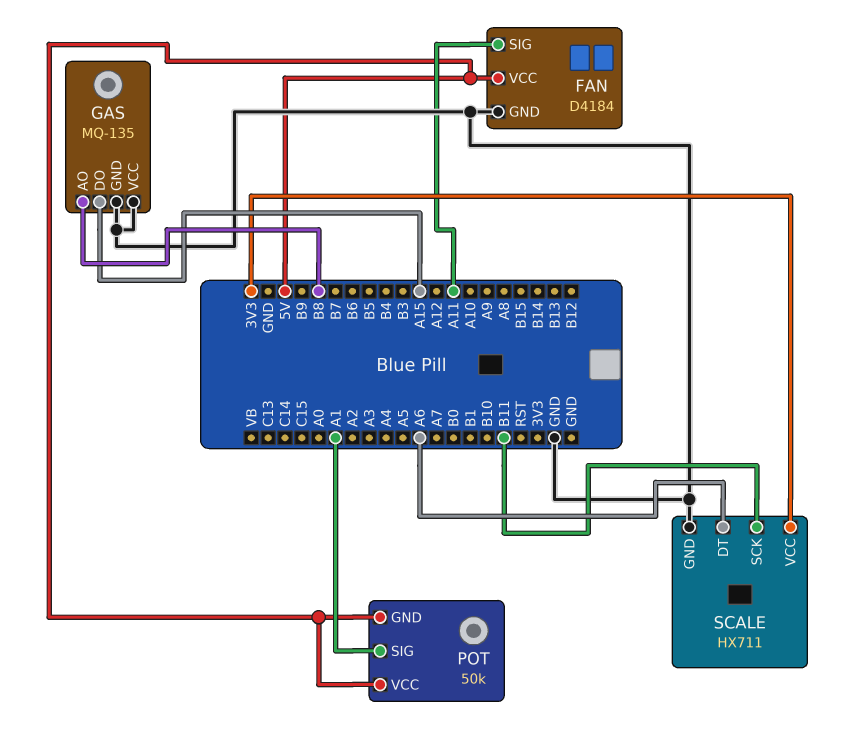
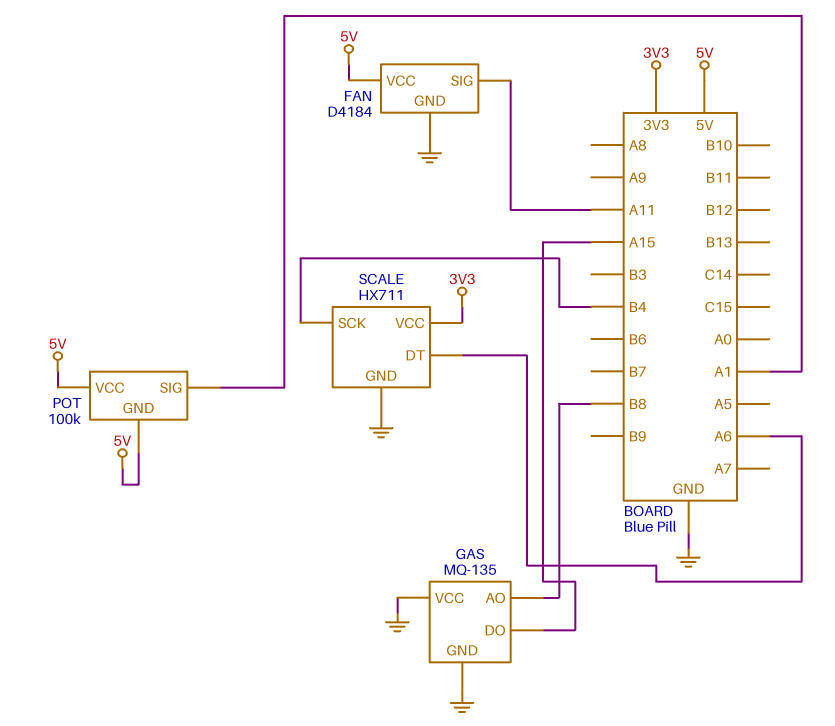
POT: 50k -> 100k
SCALE pin SCK: B11 -> B4

